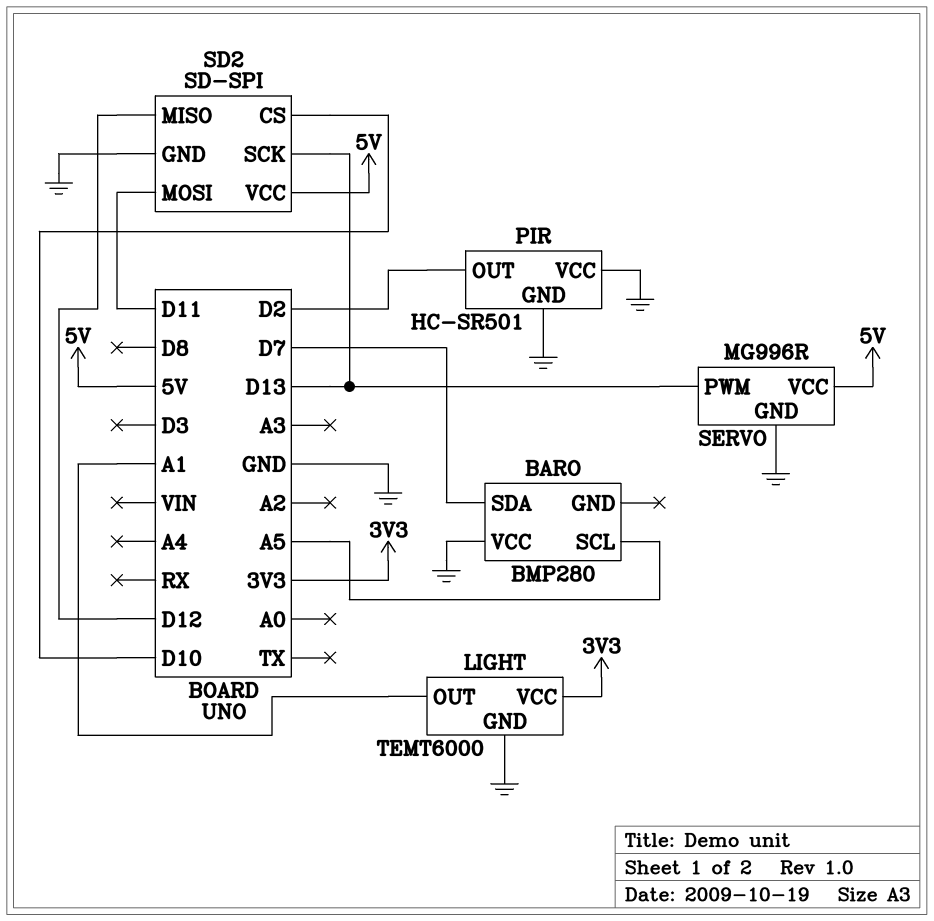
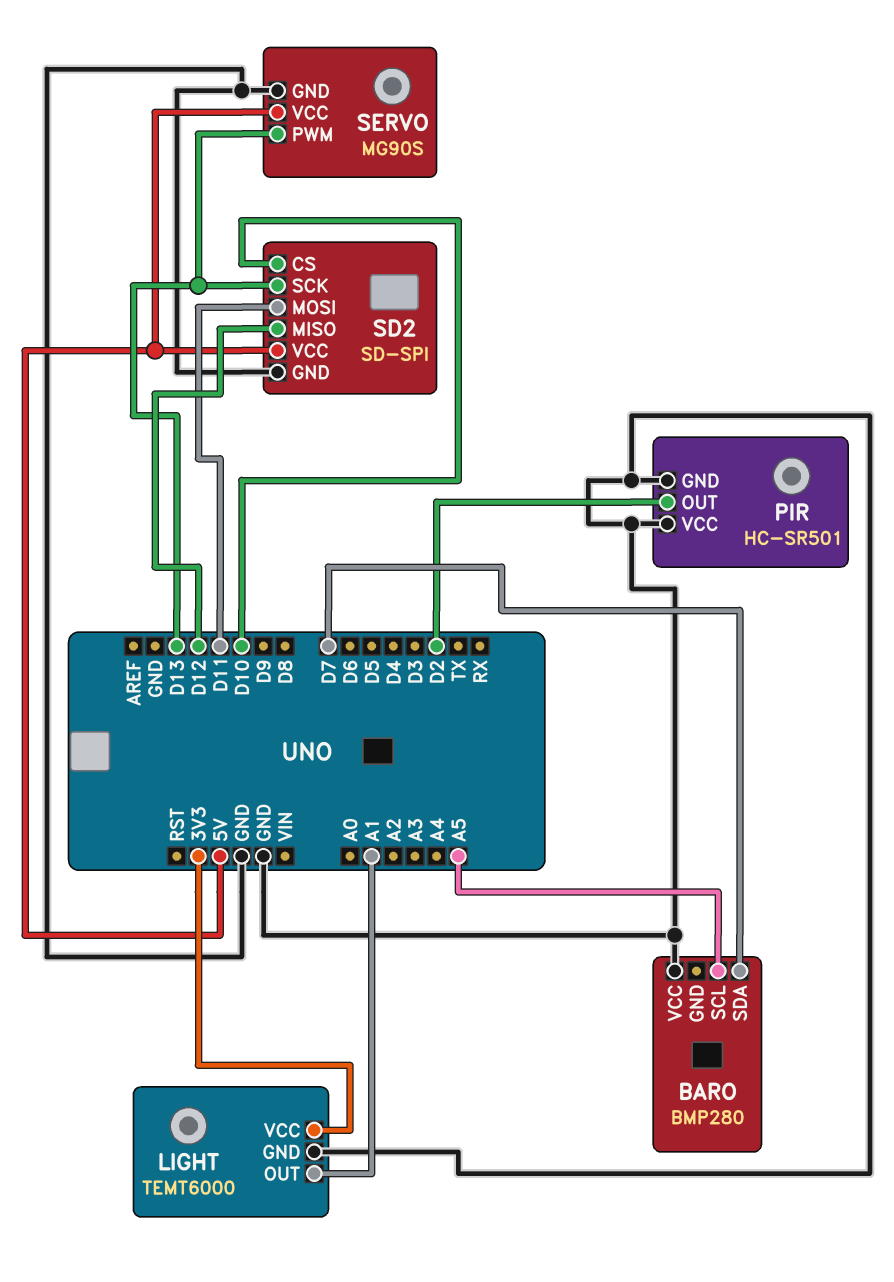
SERVO: MG996R -> MG90S

